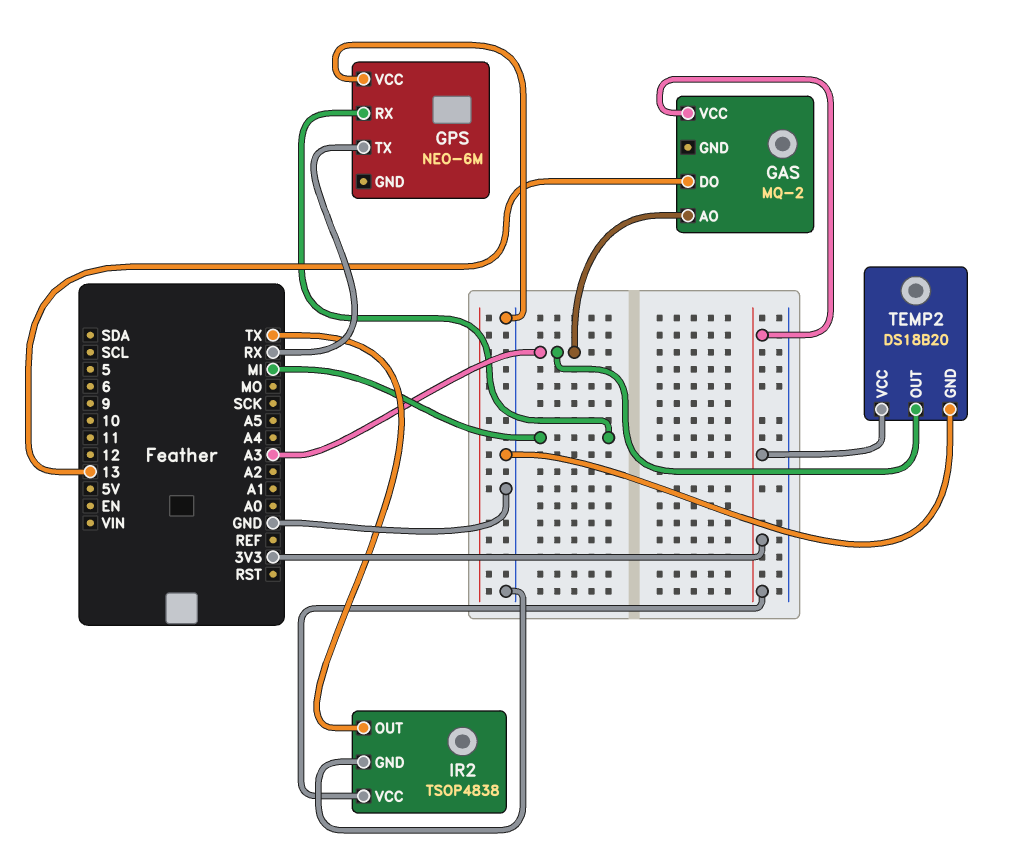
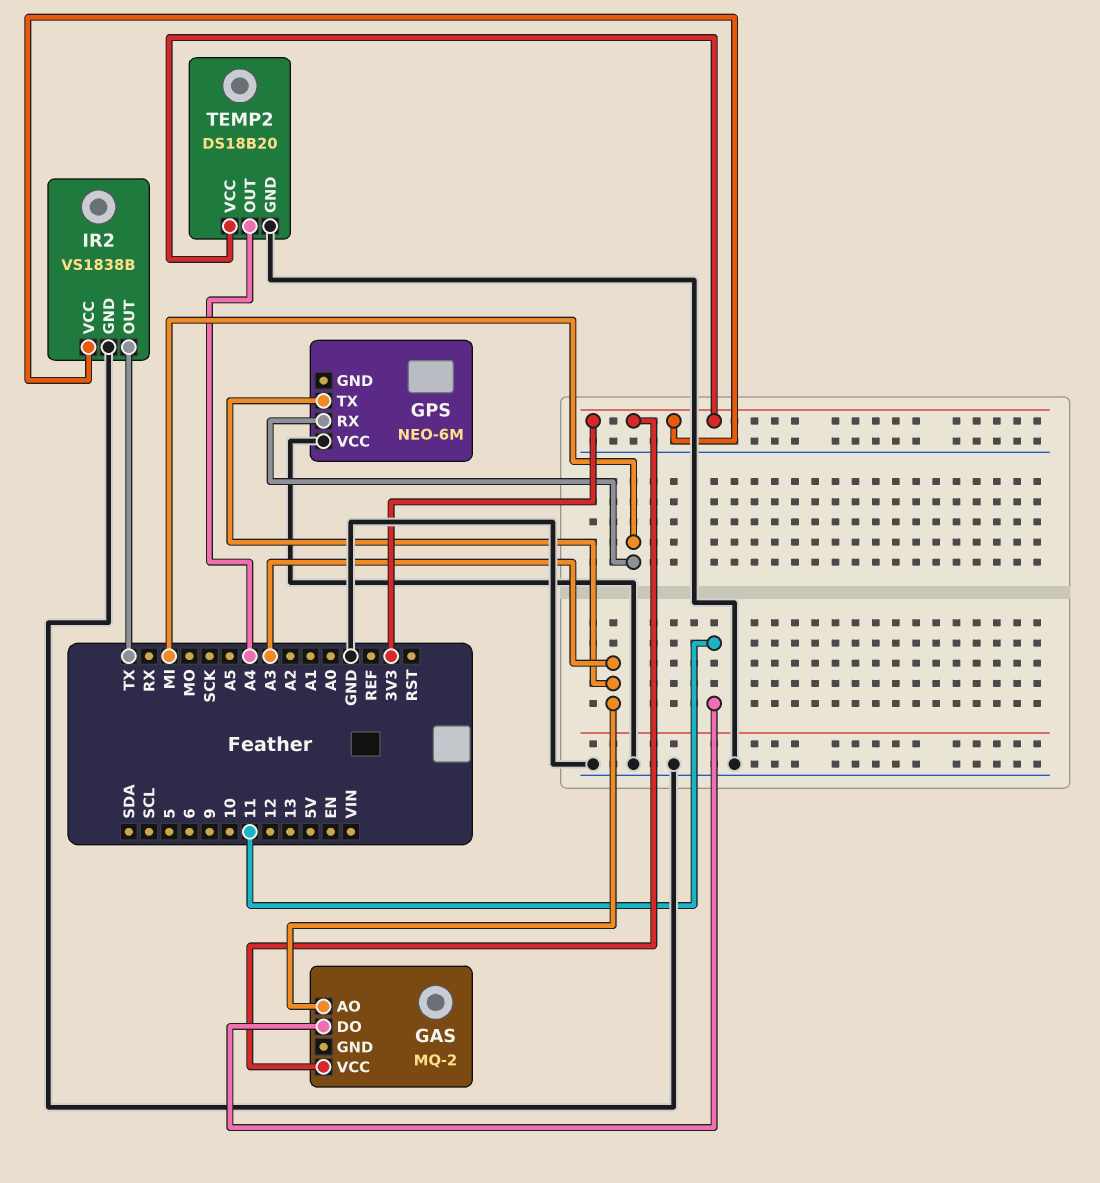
GAS pin DO: 13 -> 11
GPS pin TX: RX -> A3
IR2: TSOP4838 -> VS1838B
TEMP2 pin OUT: A3 -> A4

